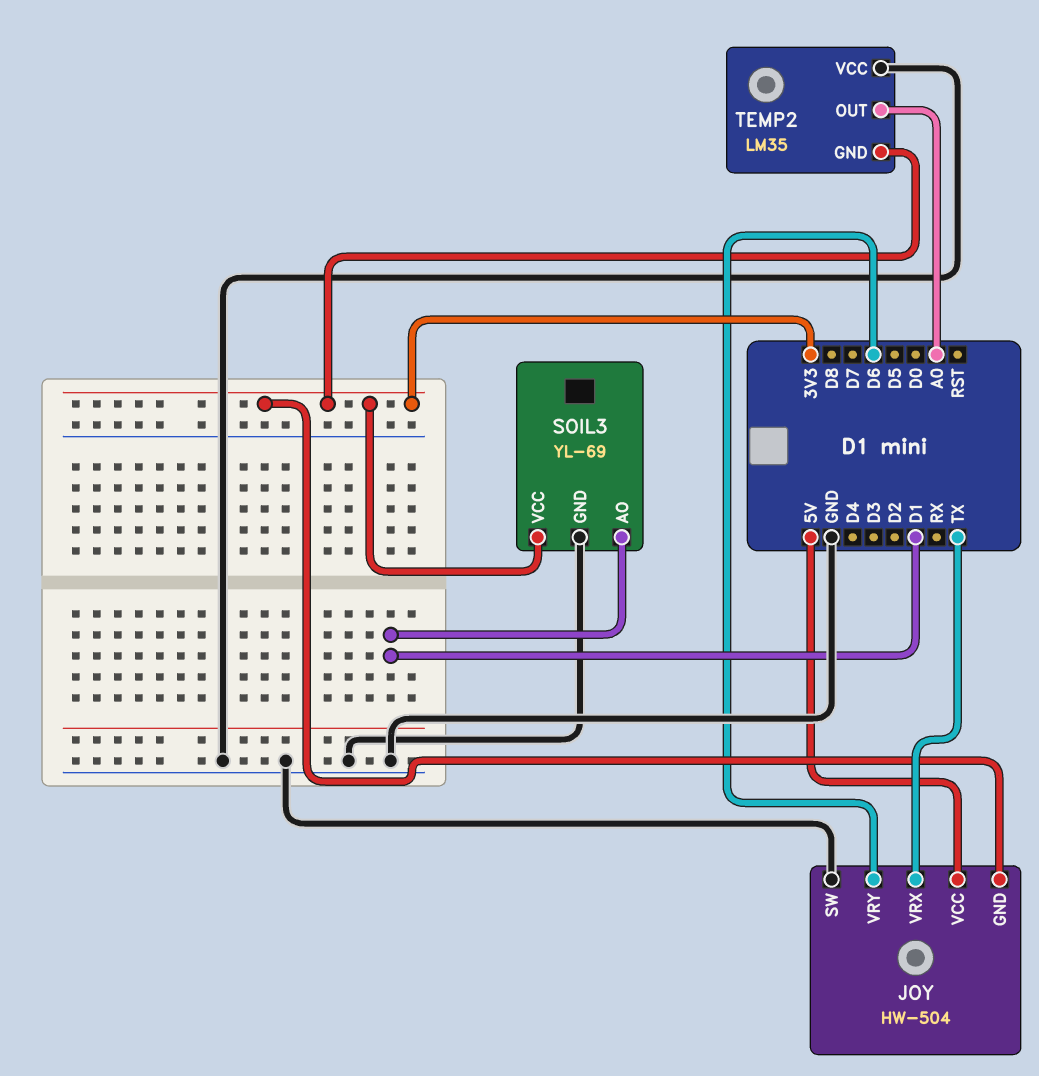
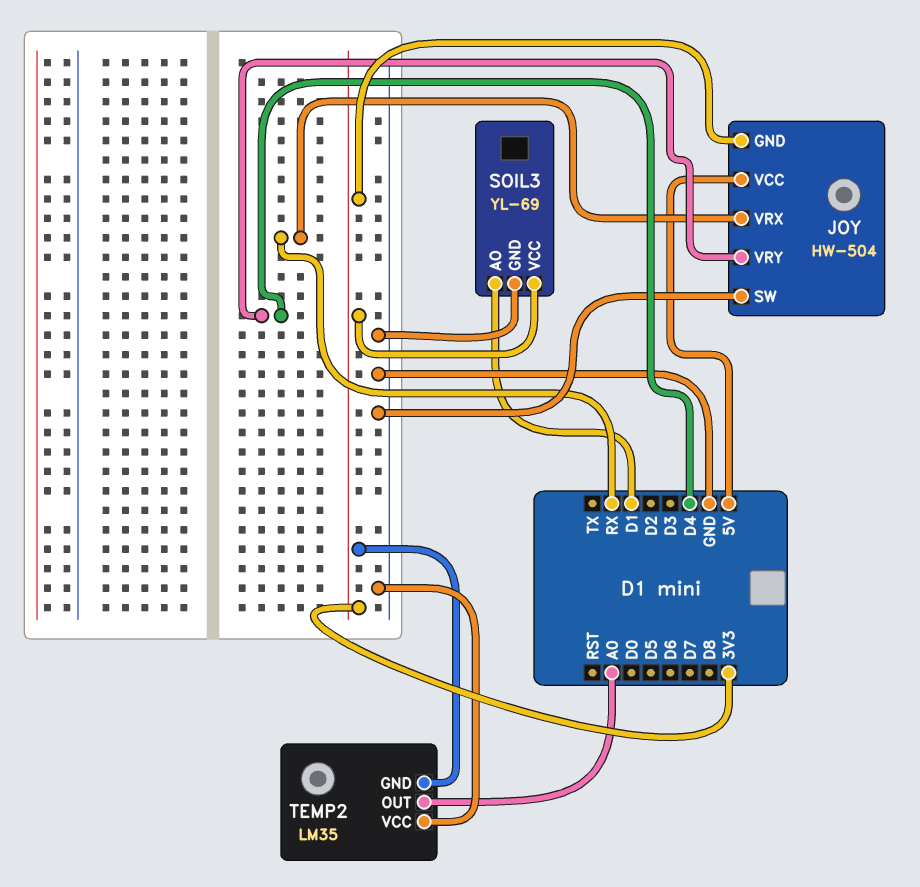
JOY pin VRX: TX -> RX
JOY pin VRY: D6 -> D4

